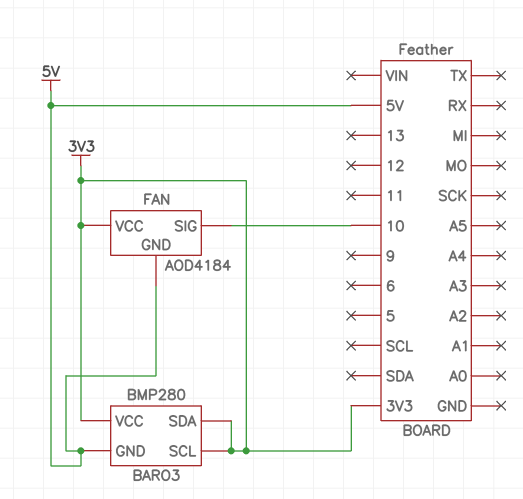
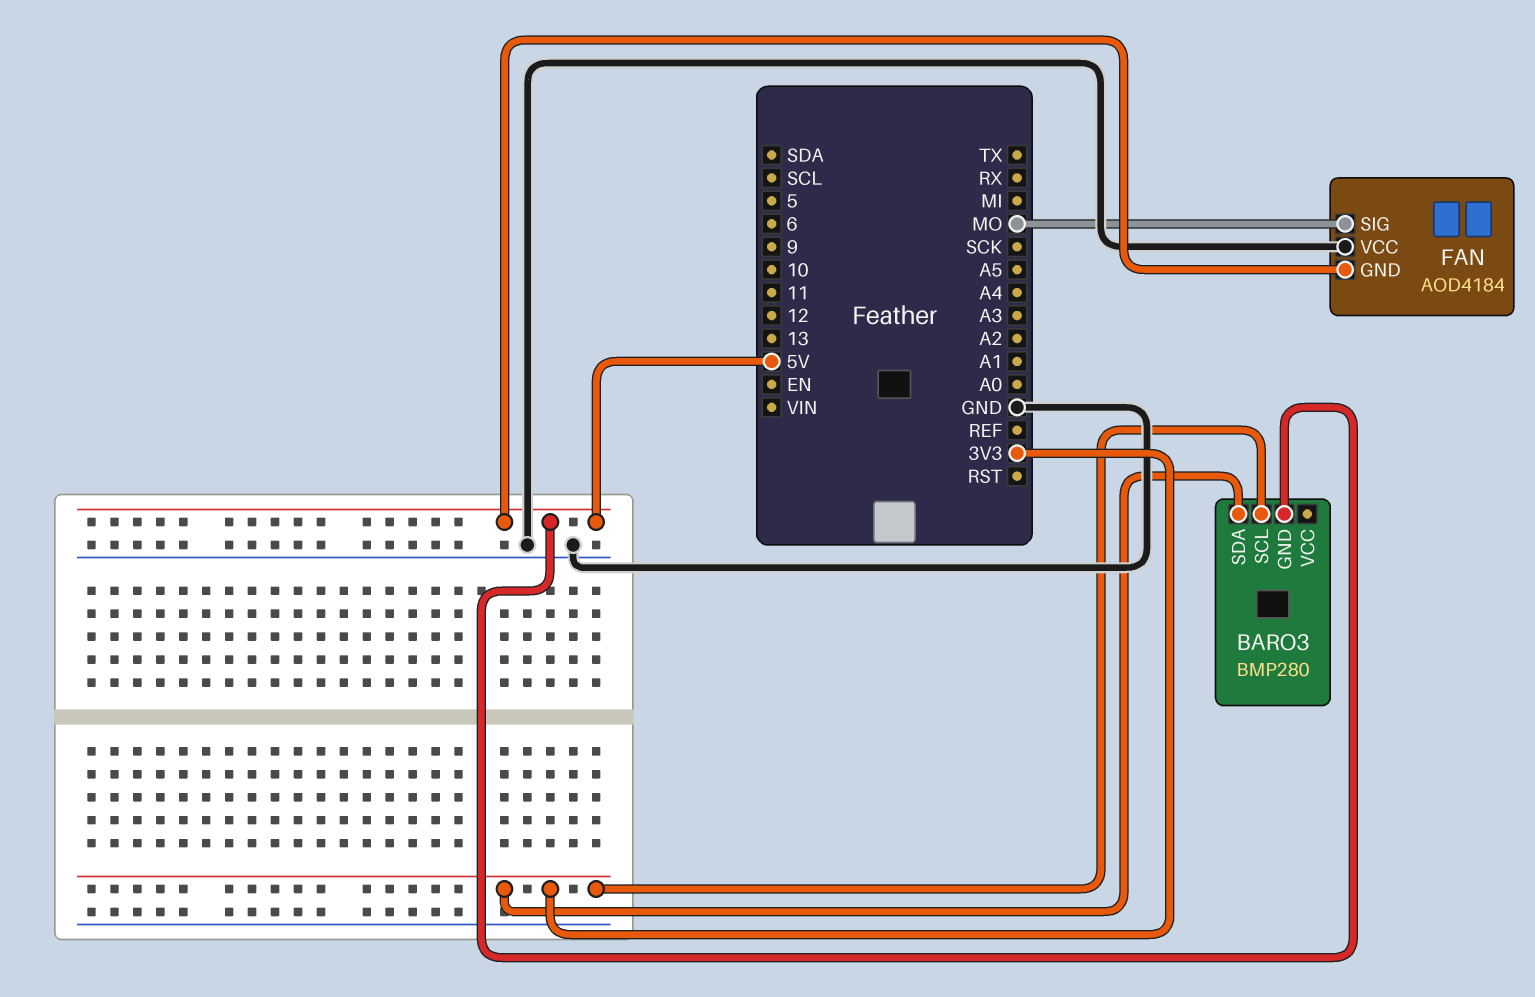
BARO3 pin VCC: 3V3 -> none
FAN pin SIG: 10 -> MO
FAN pin VCC: 3V3 -> GND

